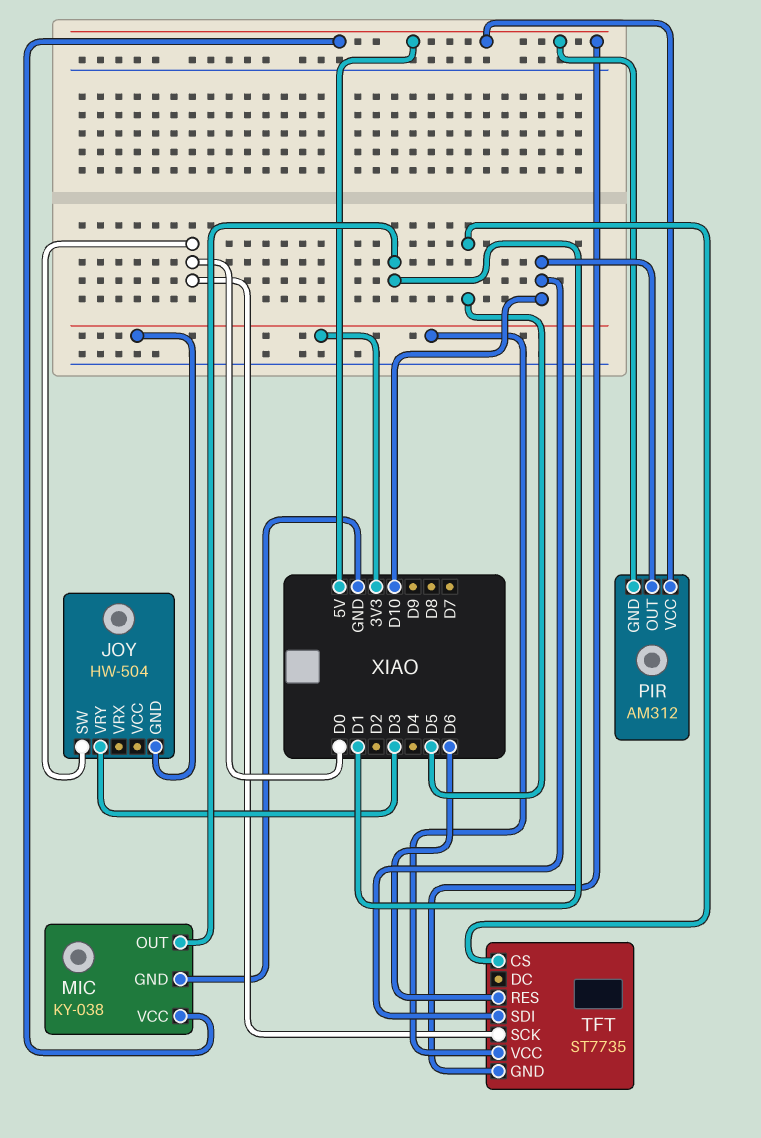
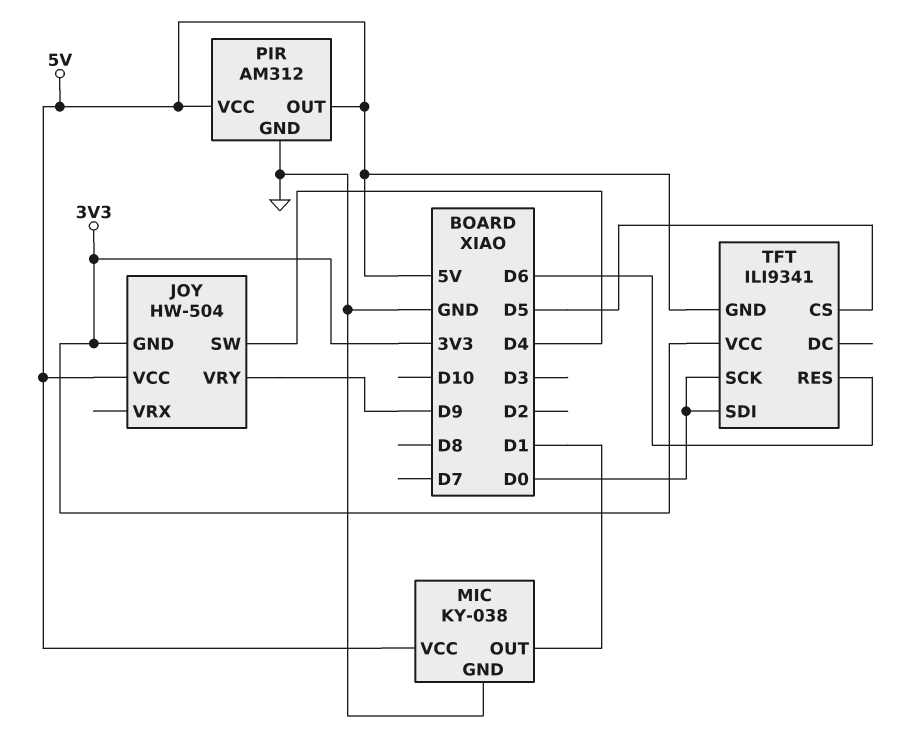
JOY pin SW: D0 -> D4
JOY pin VCC: none -> 5V
JOY pin VRY: D3 -> D9
PIR pin GND: 5V -> GND
PIR pin OUT: D10 -> 5V
TFT: ST7735 -> ILI9341
TFT pin SDI: D10 -> D0

